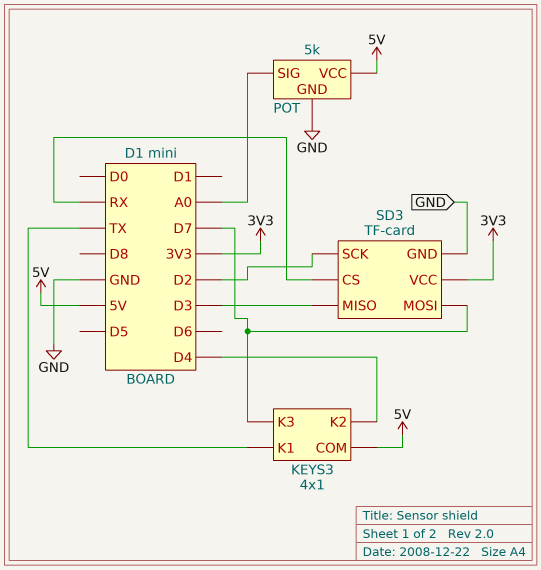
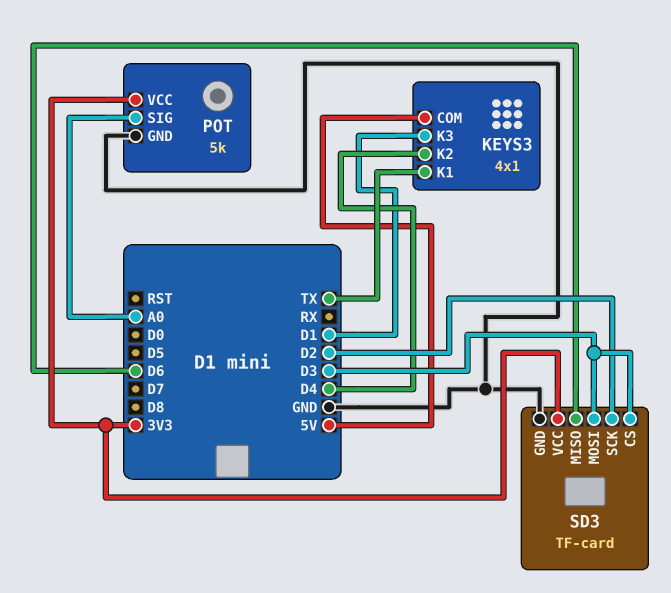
KEYS3 pin K3: D7 -> D1
POT pin VCC: 5V -> 3V3
SD3 pin CS: RX -> D3
SD3 pin MISO: D3 -> D6
SD3 pin MOSI: D7 -> D3

